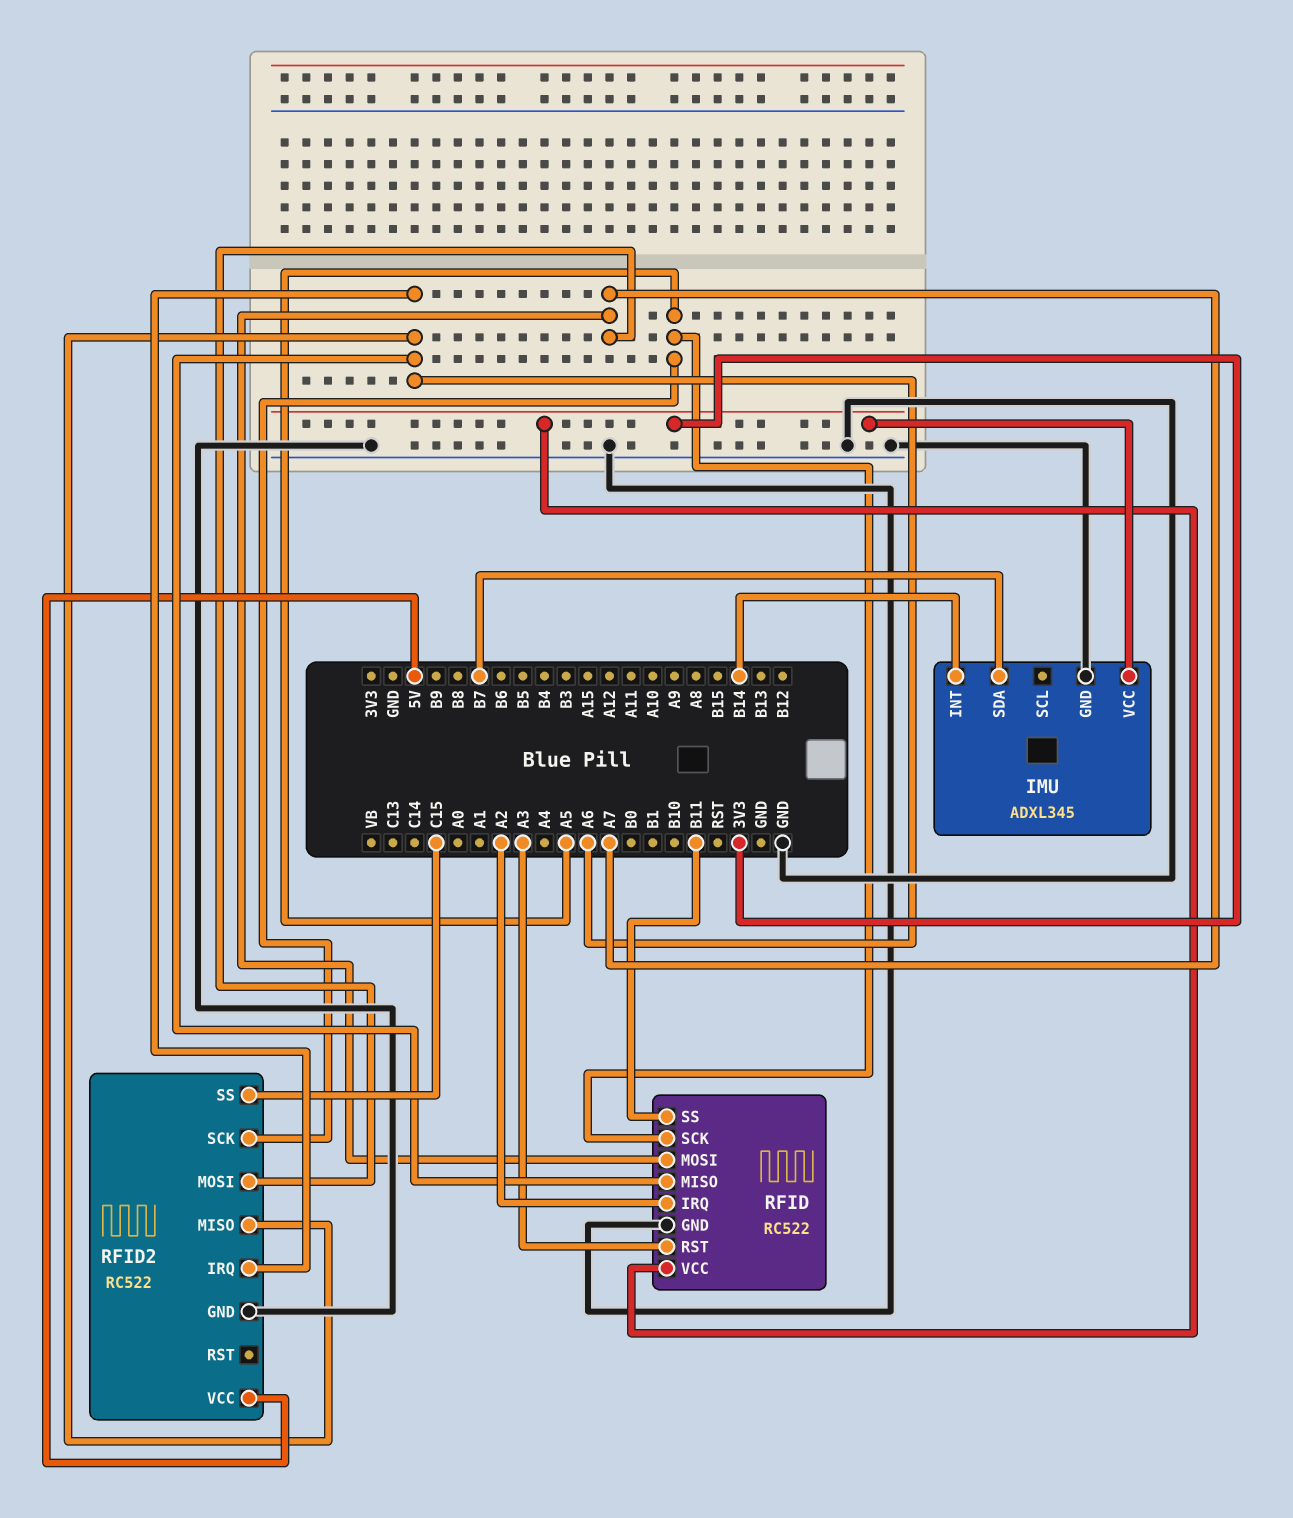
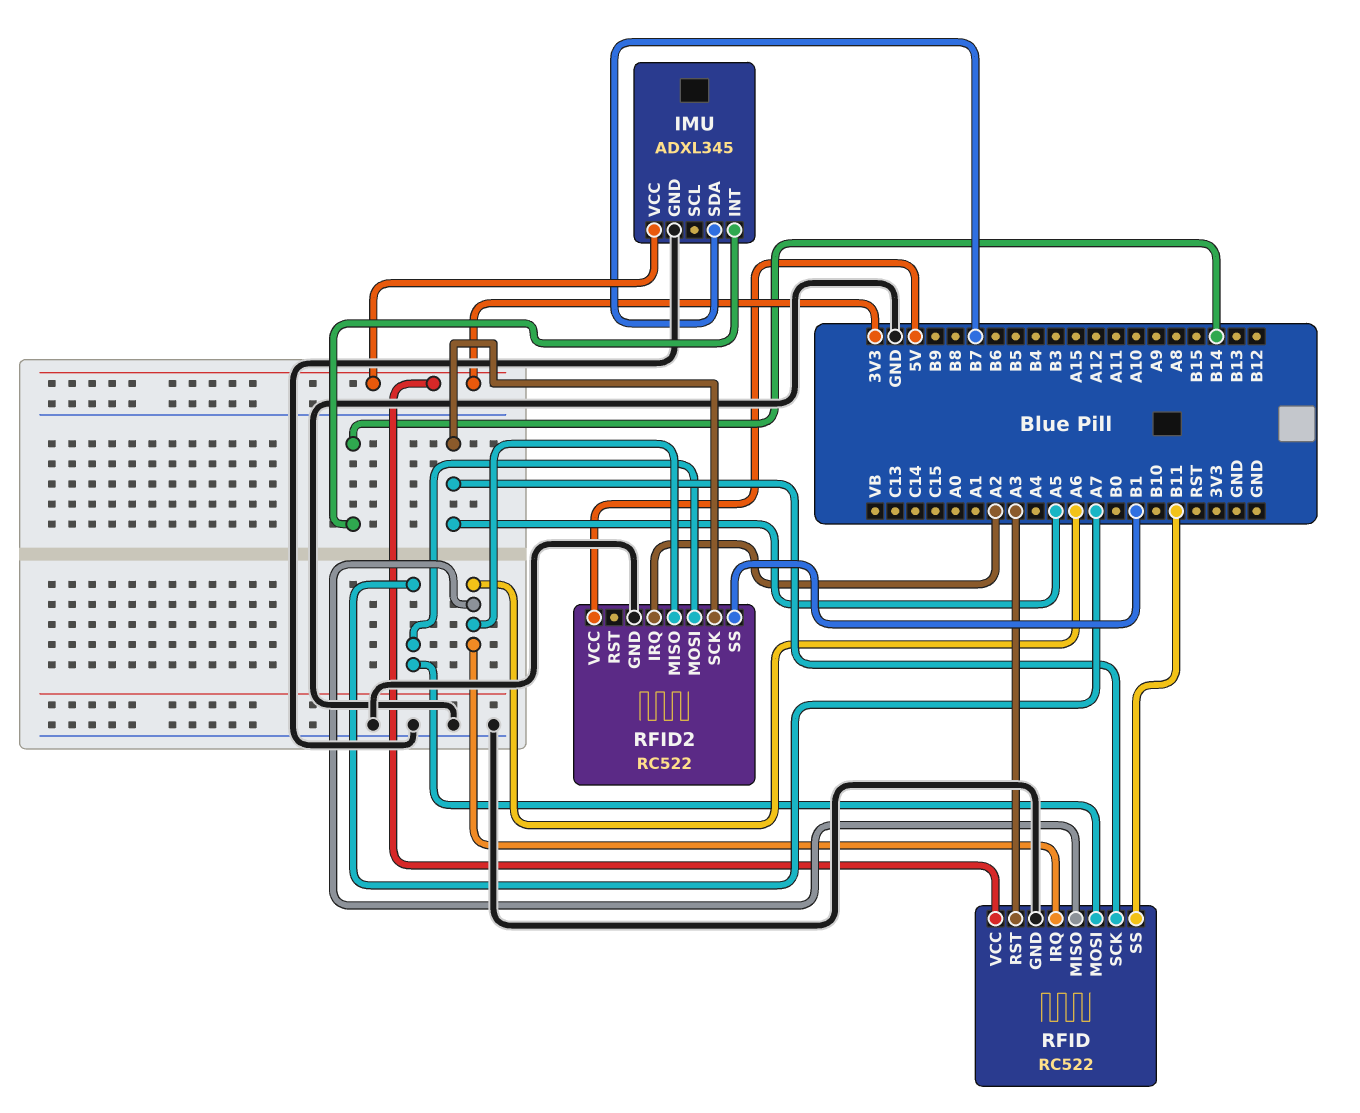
RFID pin IRQ: A2 -> A6
RFID2 pin IRQ: A6 -> A2
RFID2 pin SS: C15 -> B1

